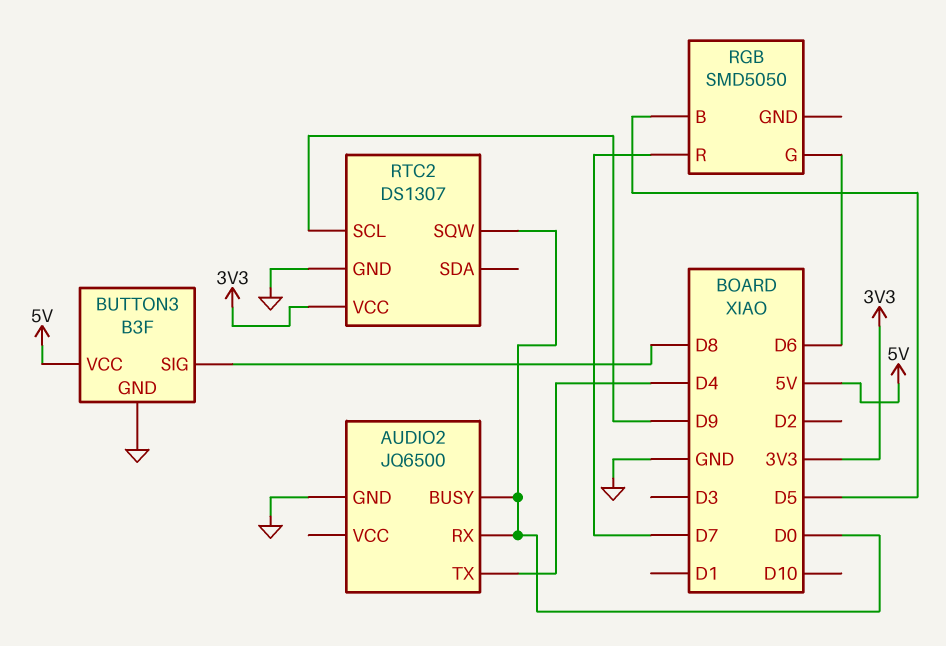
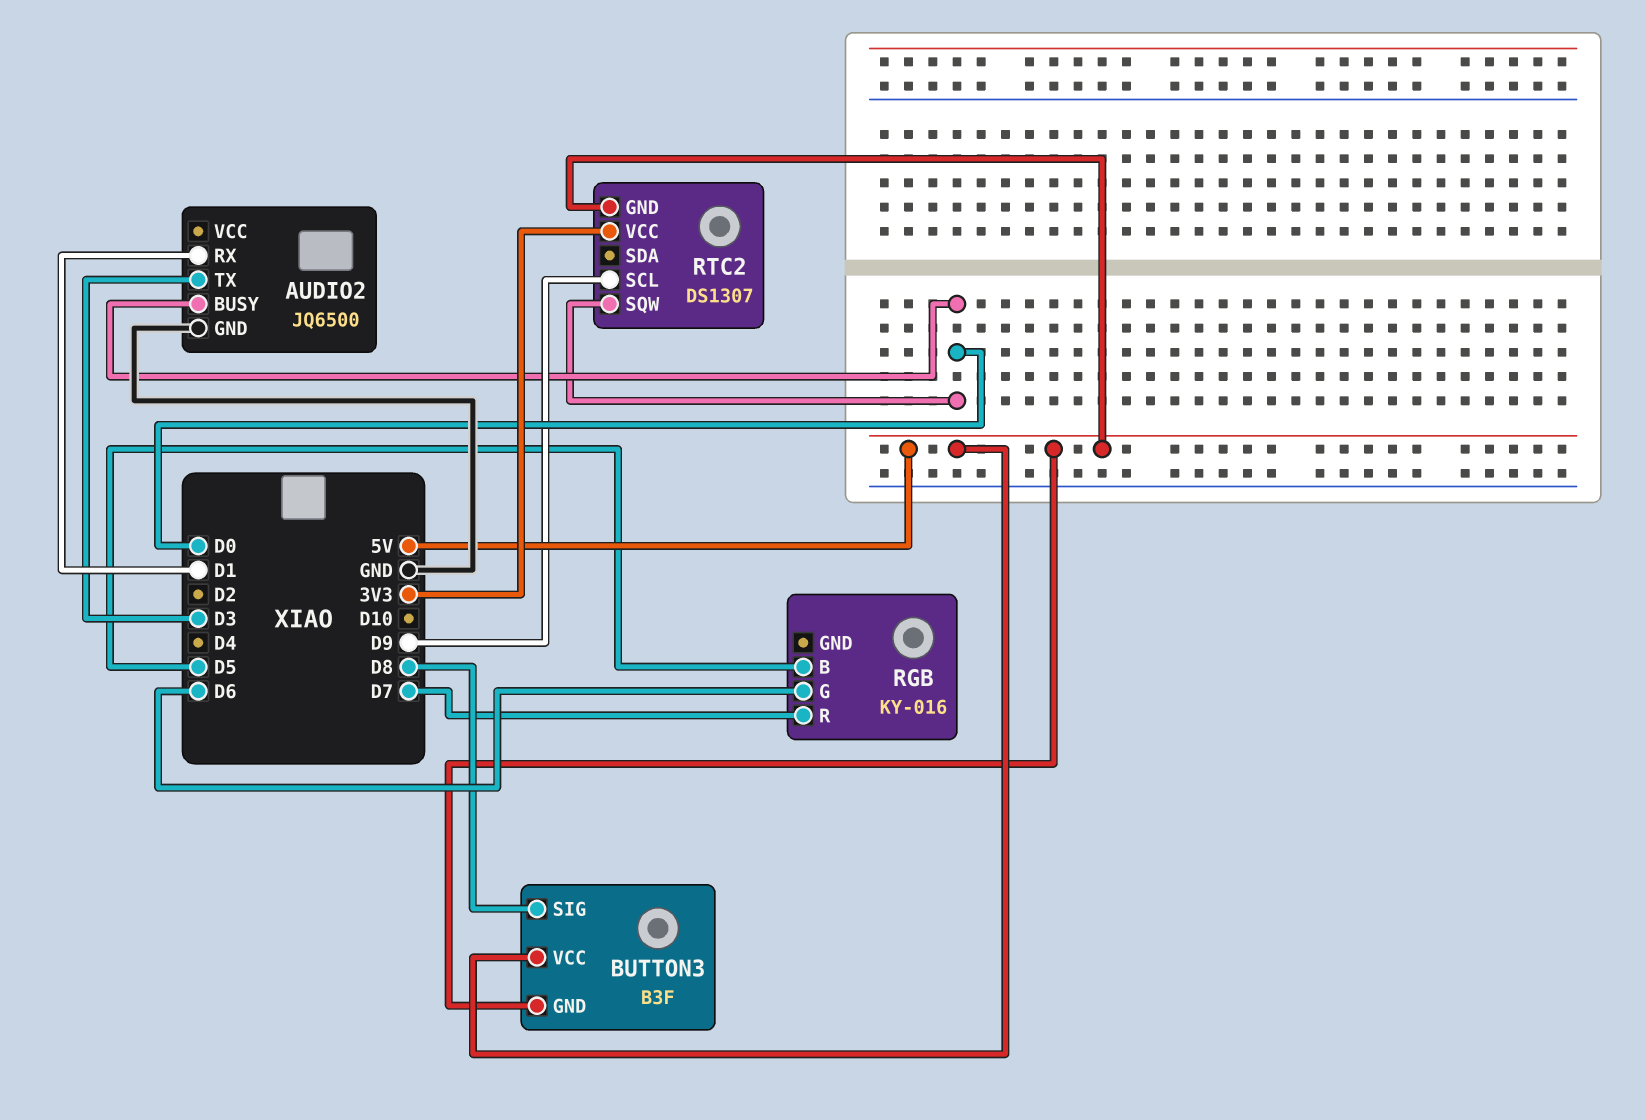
AUDIO2 pin RX: D0 -> D1
AUDIO2 pin TX: D4 -> D3
BUTTON3 pin GND: GND -> 5V
RGB: SMD5050 -> KY-016
RTC2 pin GND: GND -> 5V

